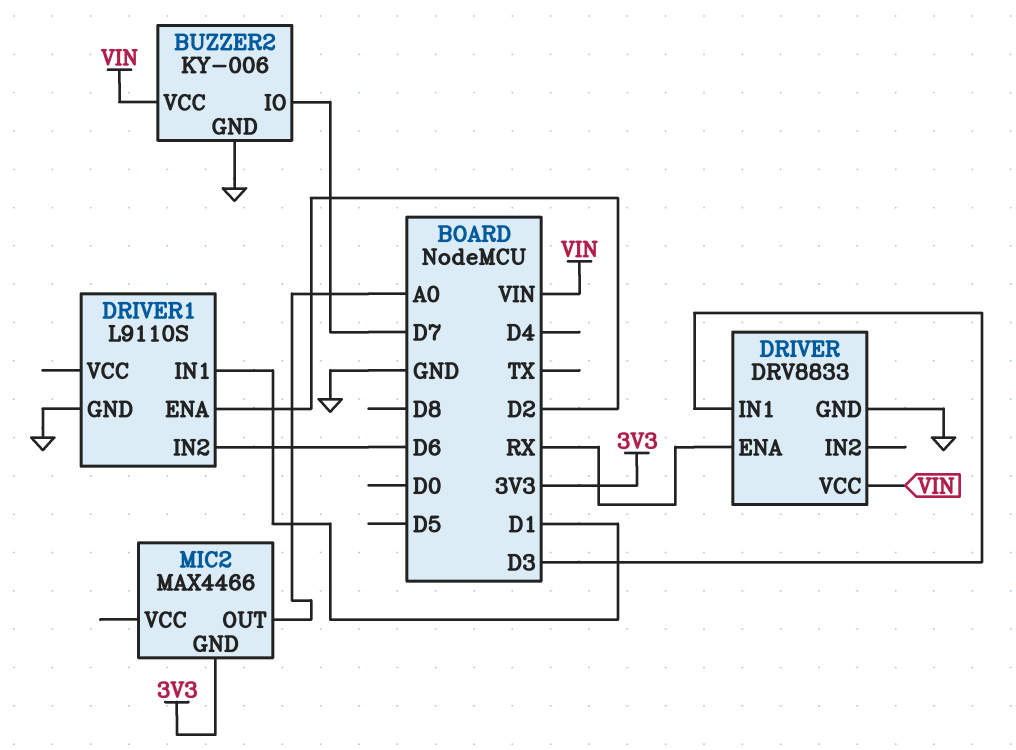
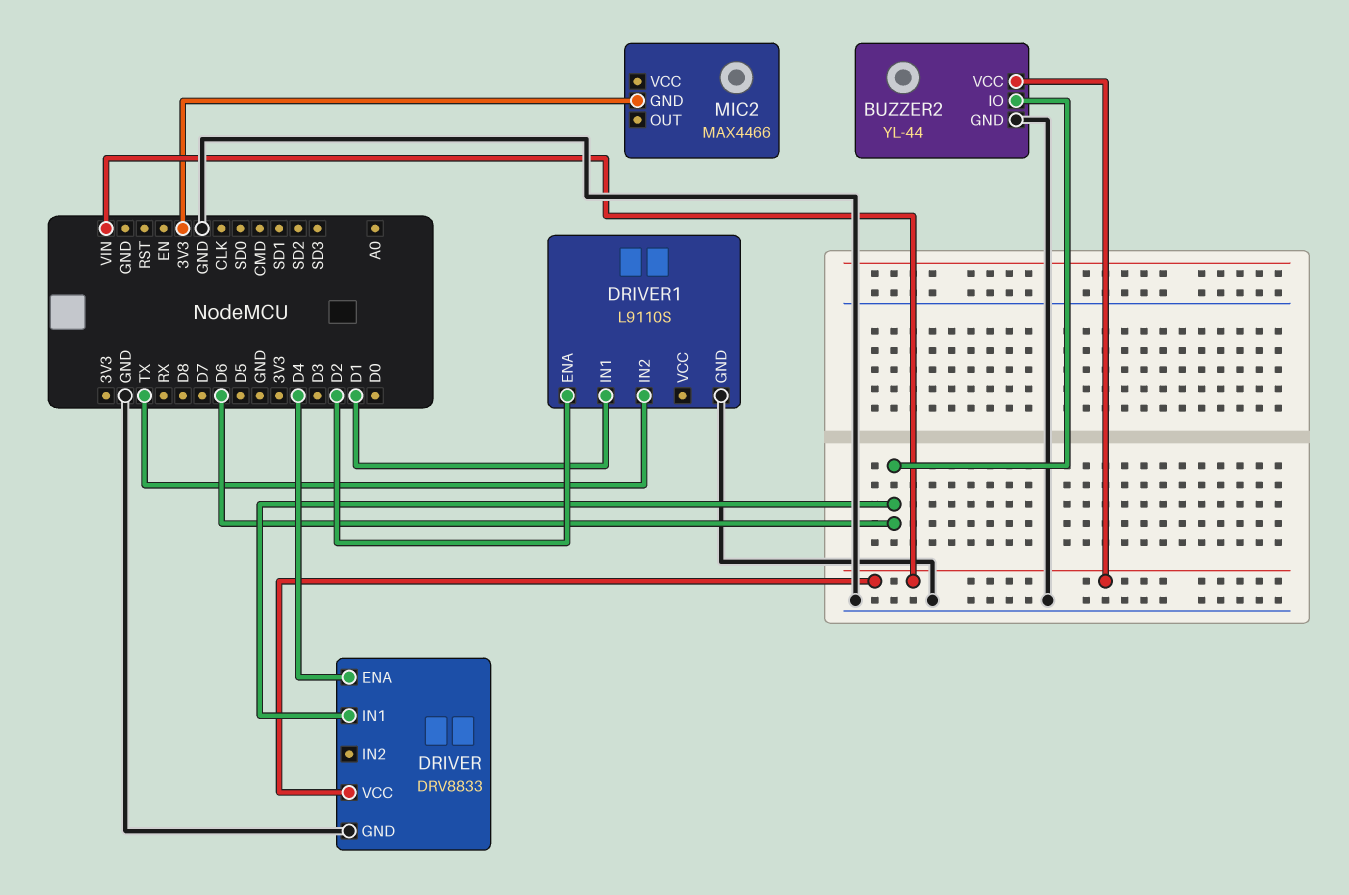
BUZZER2: KY-006 -> YL-44
BUZZER2 pin IO: D7 -> D6
DRIVER pin ENA: RX -> D4
DRIVER pin IN1: D3 -> D6
DRIVER1 pin IN2: D6 -> TX
MIC2 pin OUT: A0 -> none

